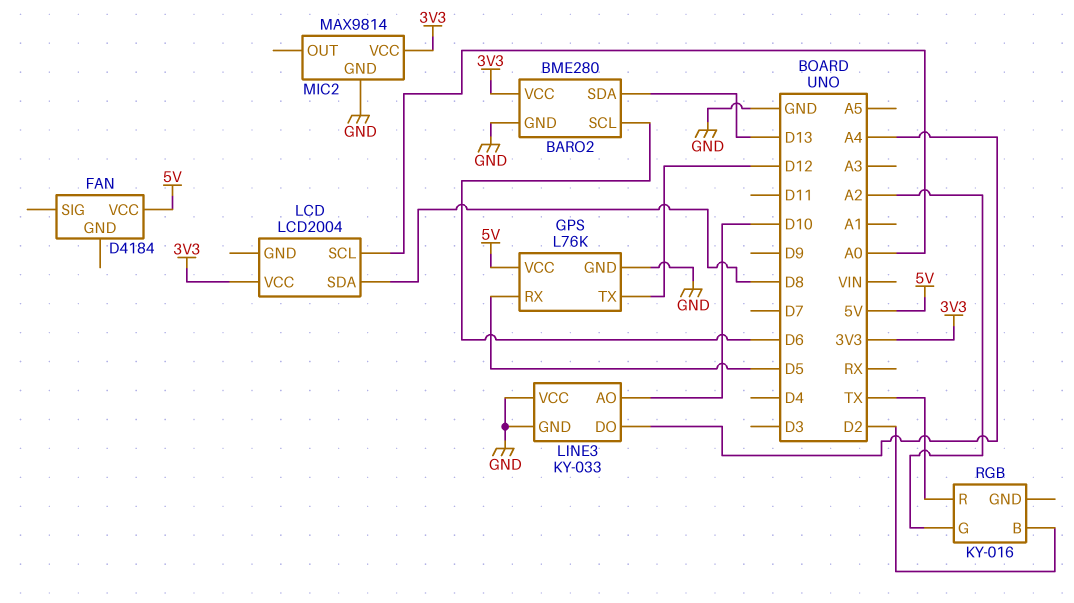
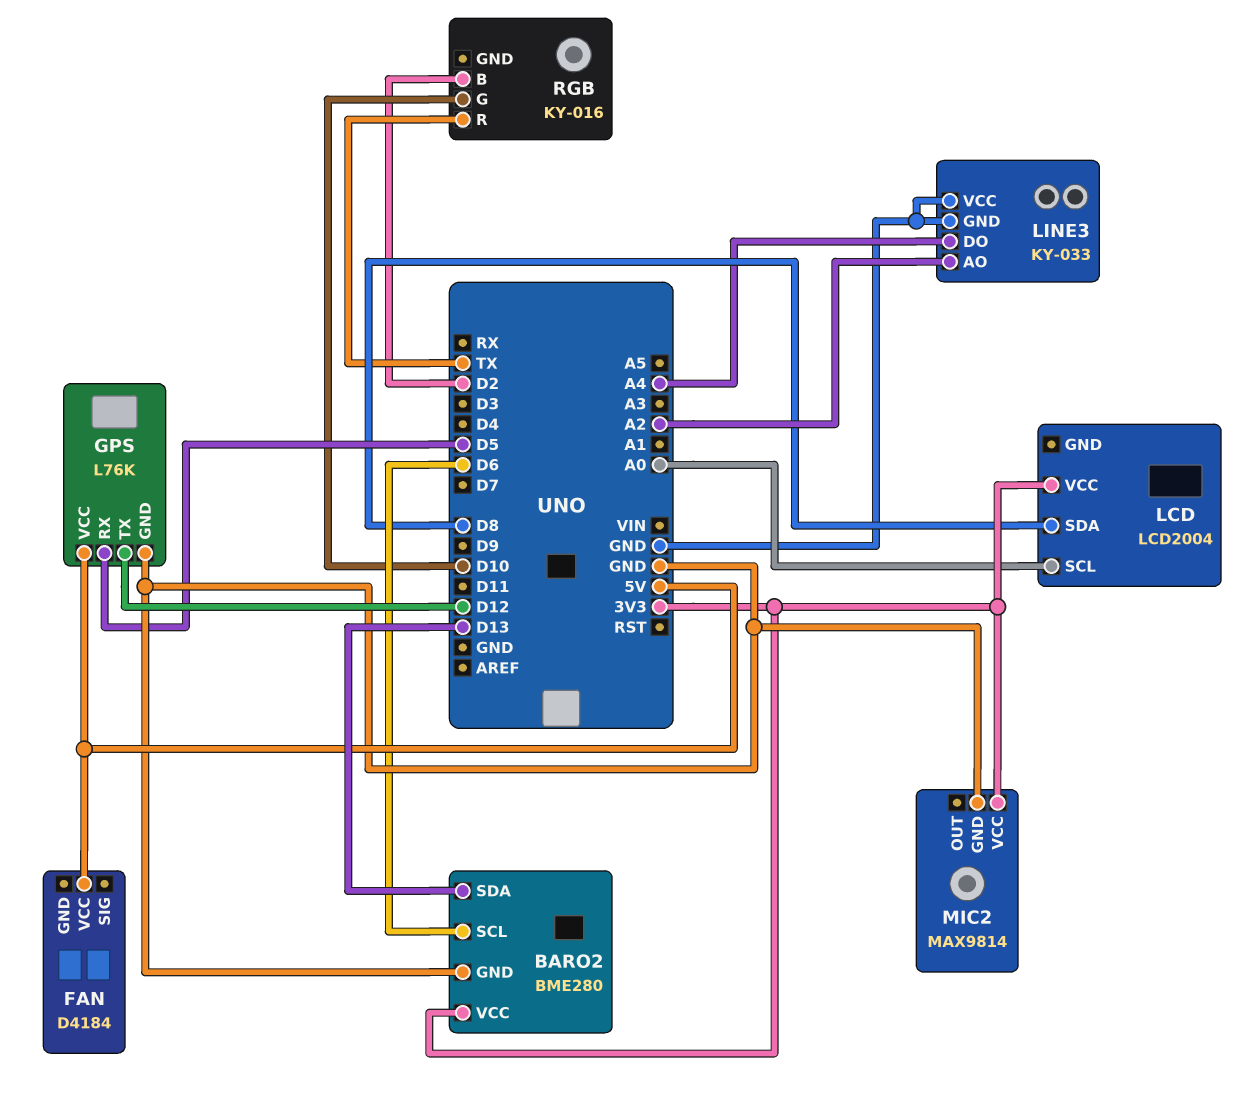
LINE3 pin AO: D10 -> A2
RGB pin G: A2 -> D10

